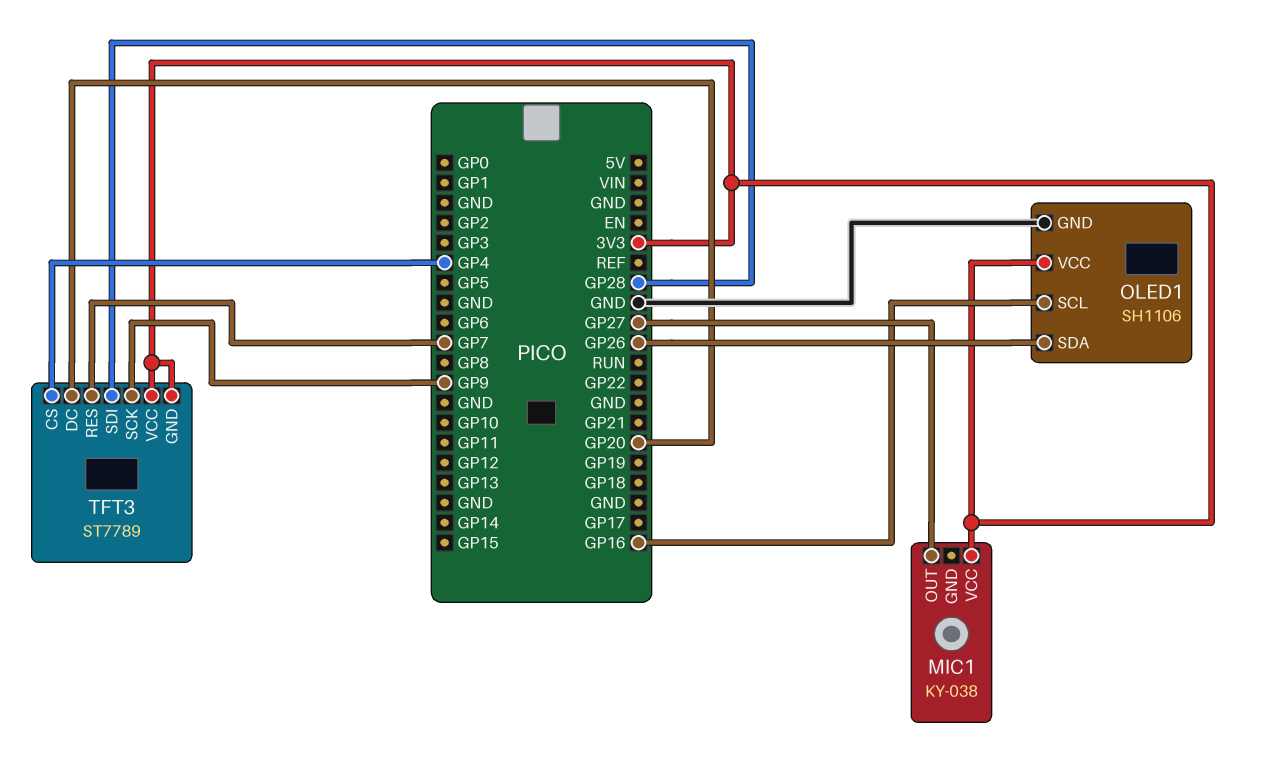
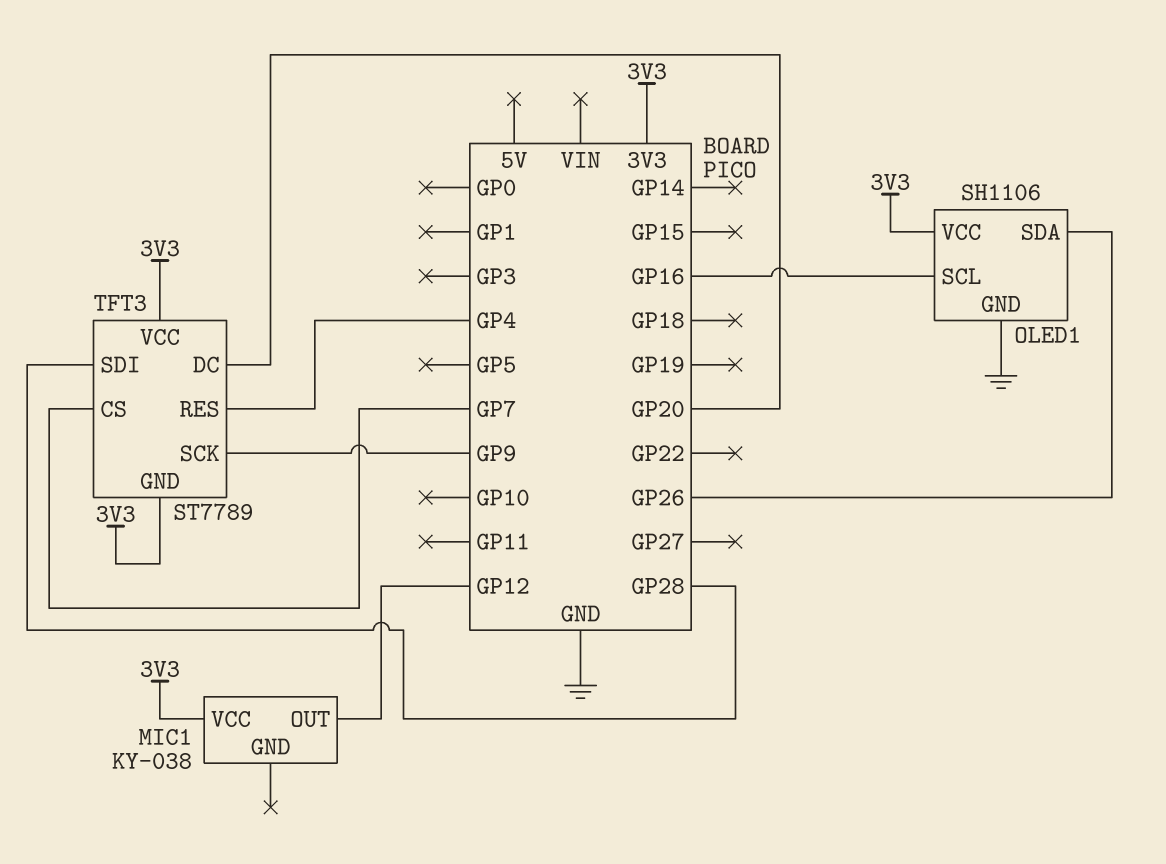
MIC1 pin OUT: GP27 -> GP12
TFT3 pin CS: GP4 -> GP7
TFT3 pin RES: GP7 -> GP4

